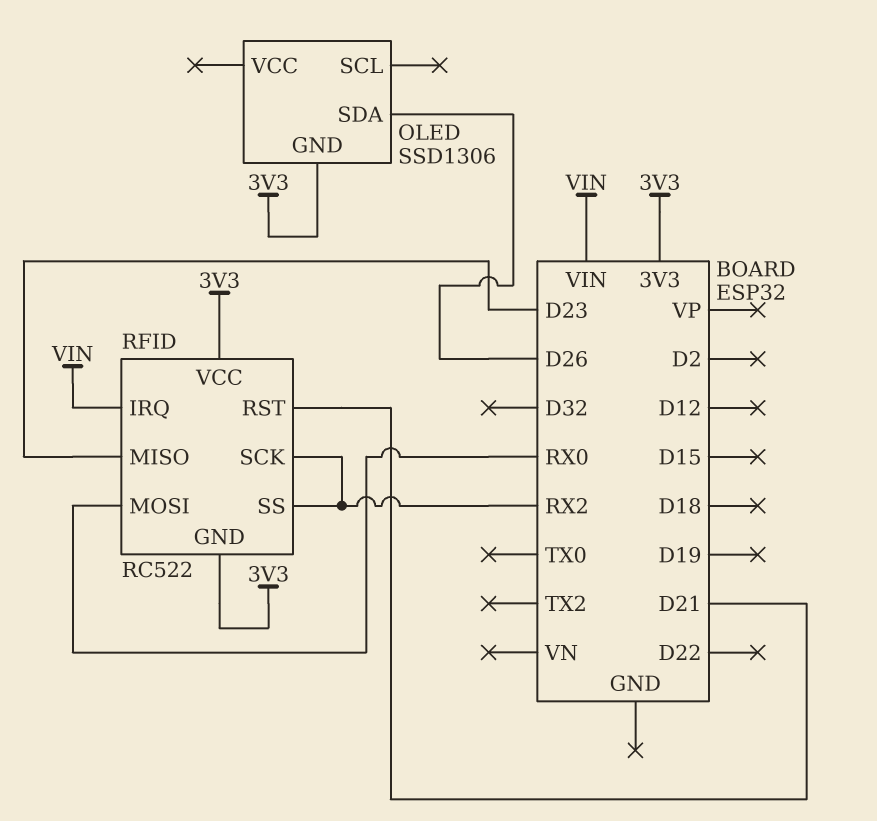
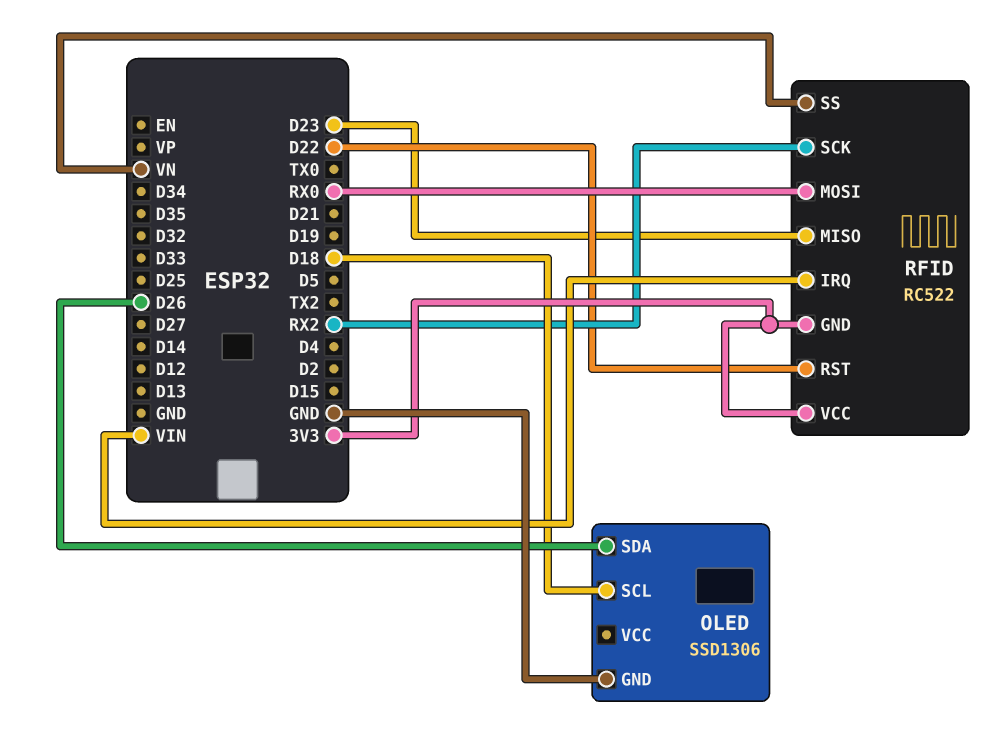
OLED pin GND: 3V3 -> GND
OLED pin SCL: none -> D18
RFID pin RST: D21 -> D22
RFID pin SS: RX2 -> VN

